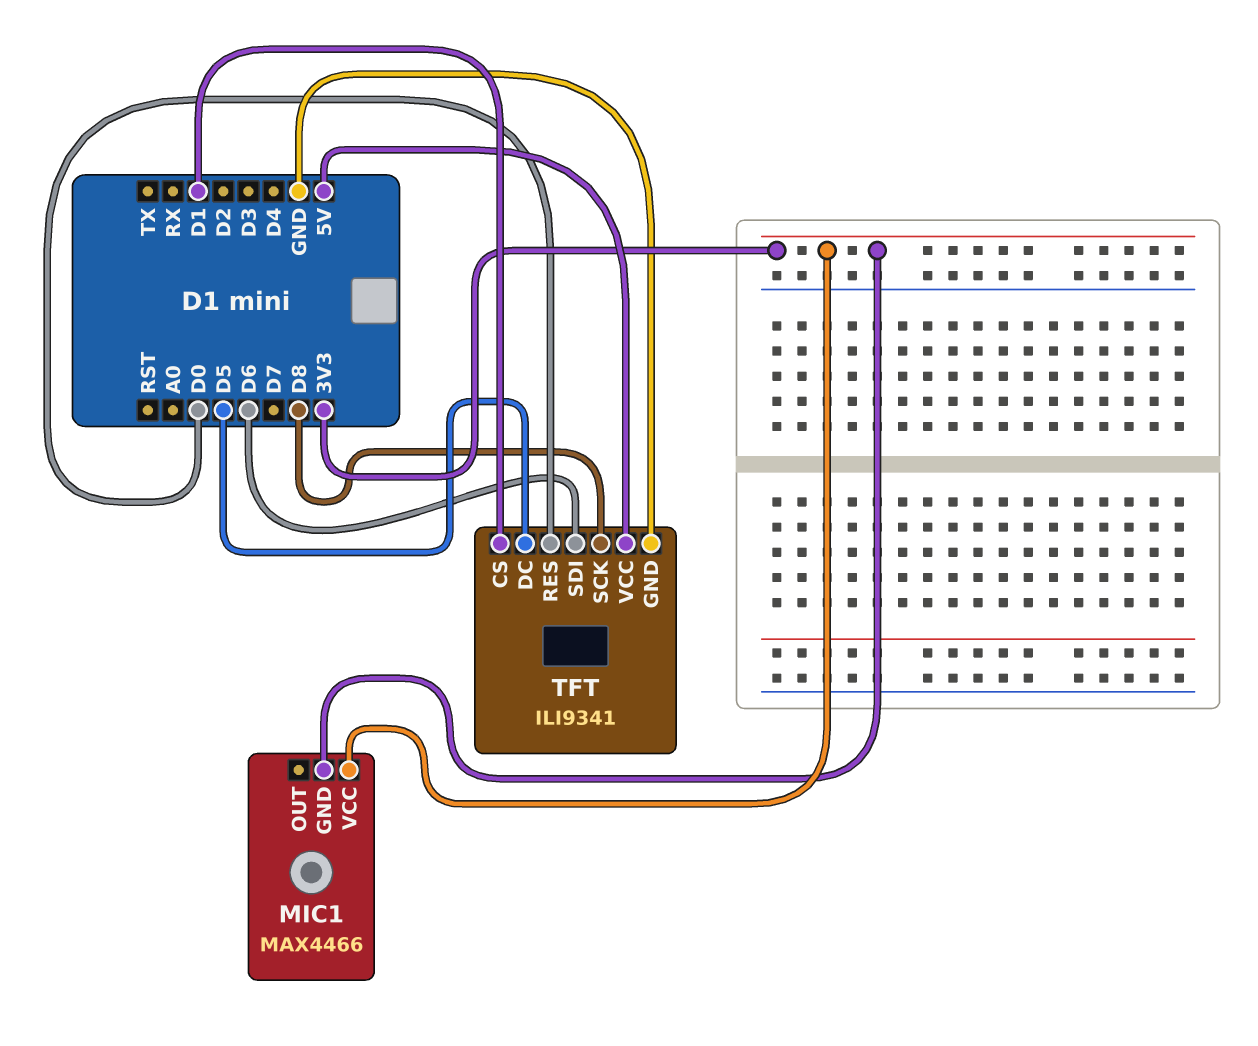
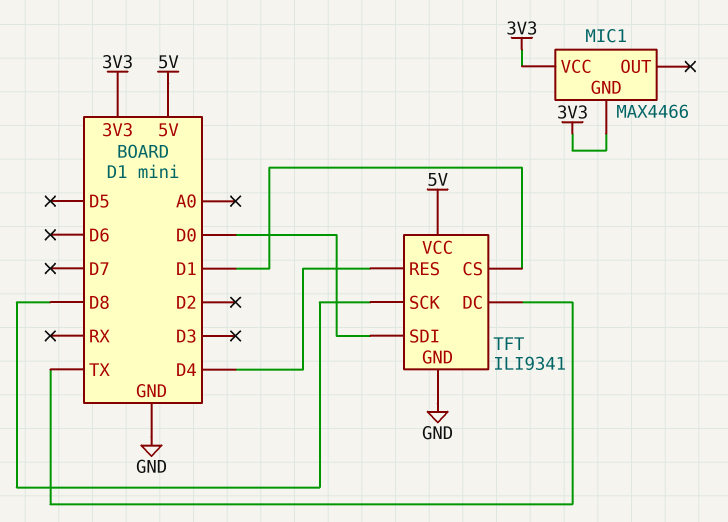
TFT pin DC: D5 -> TX
TFT pin RES: D0 -> D4
TFT pin SDI: D6 -> D0

